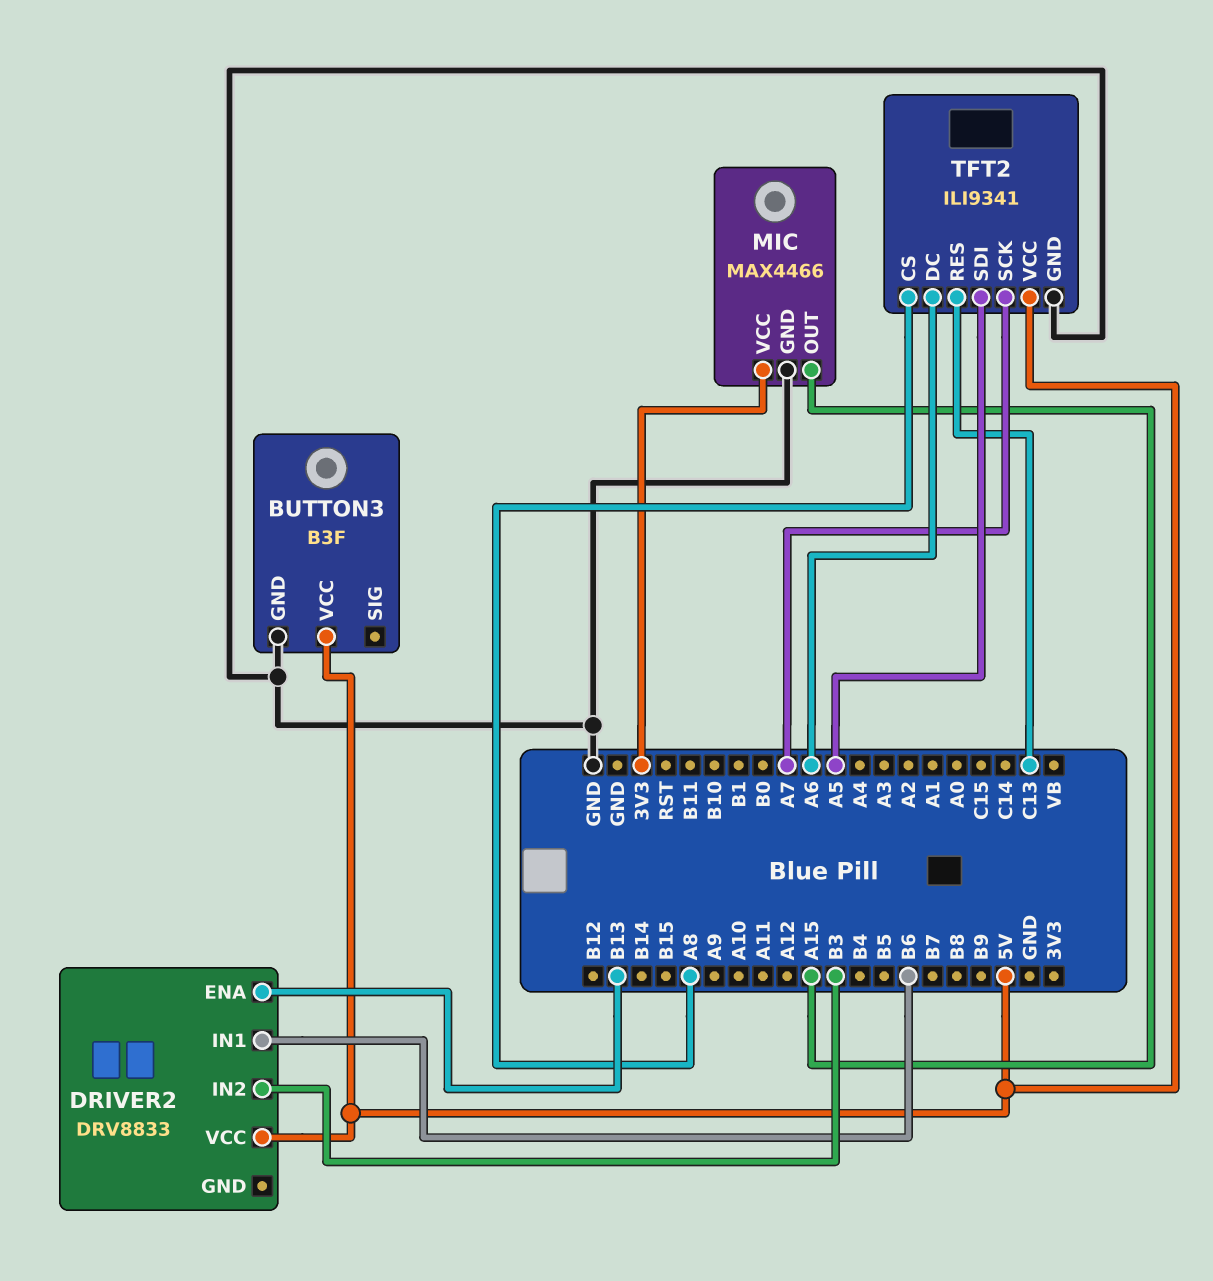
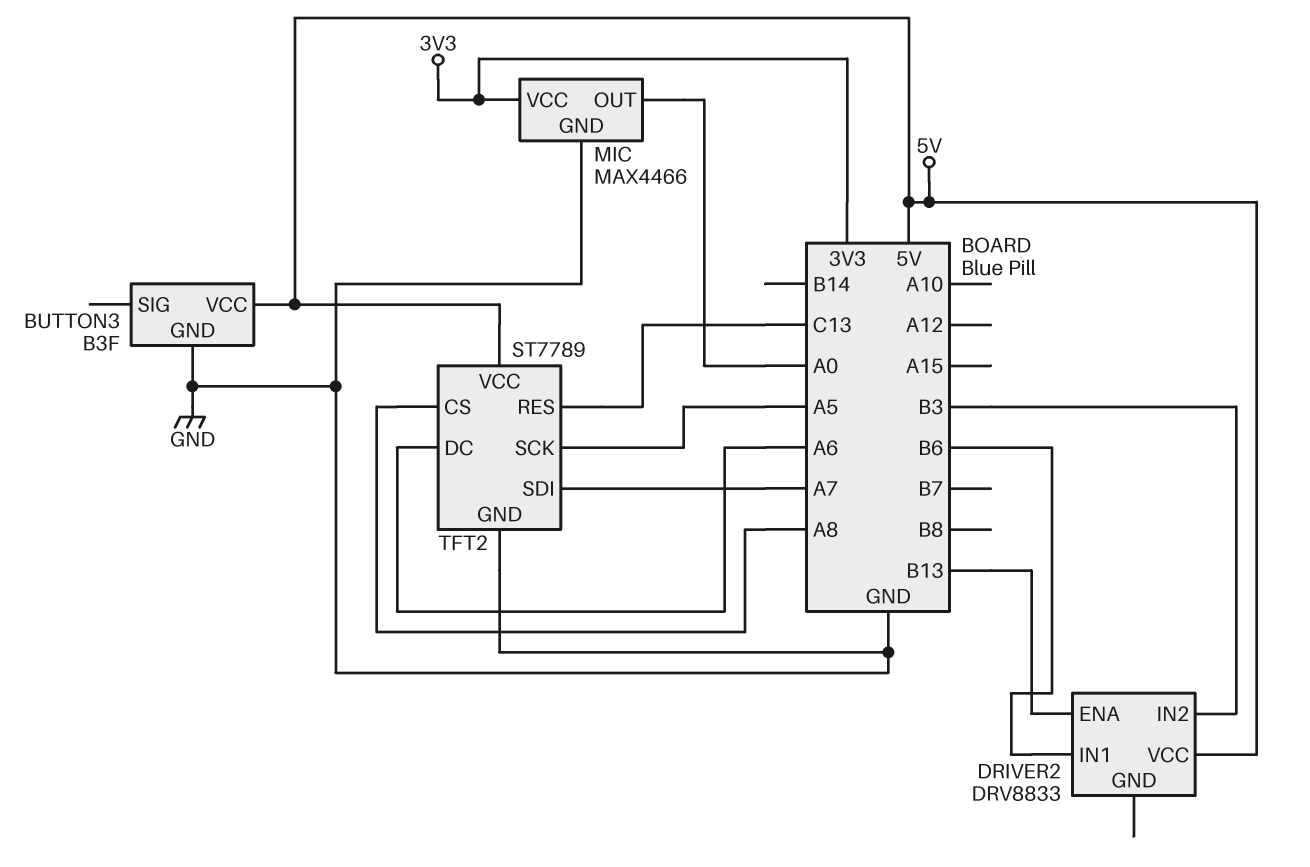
MIC pin OUT: A15 -> A0
TFT2: ILI9341 -> ST7789
TFT2 pin SCK: A7 -> A5
TFT2 pin SDI: A5 -> A7

